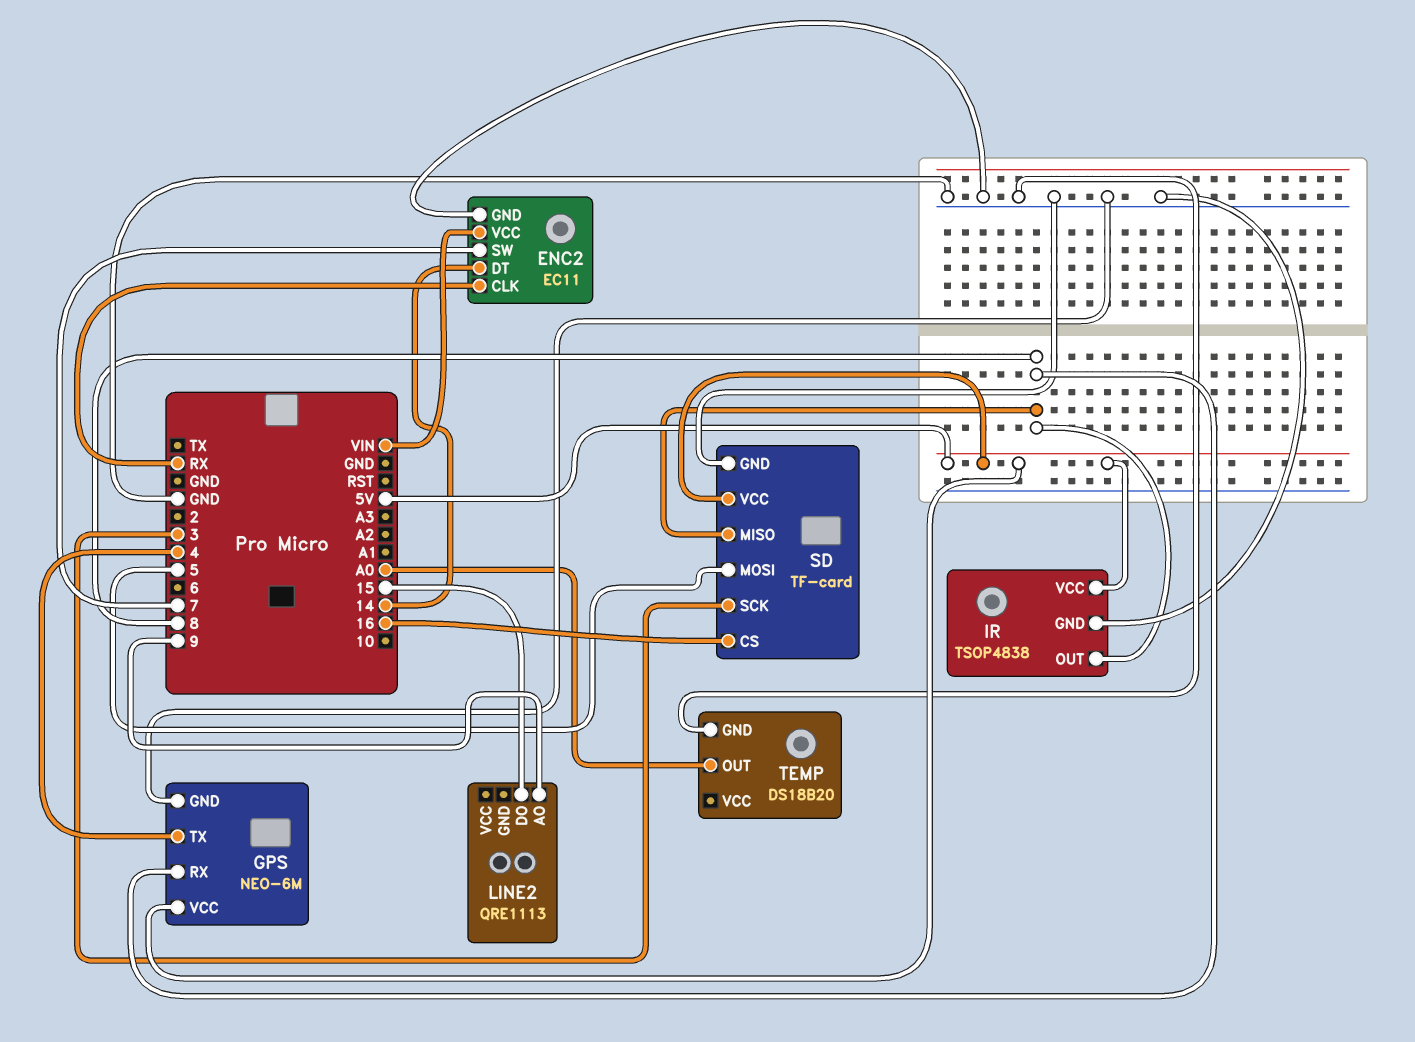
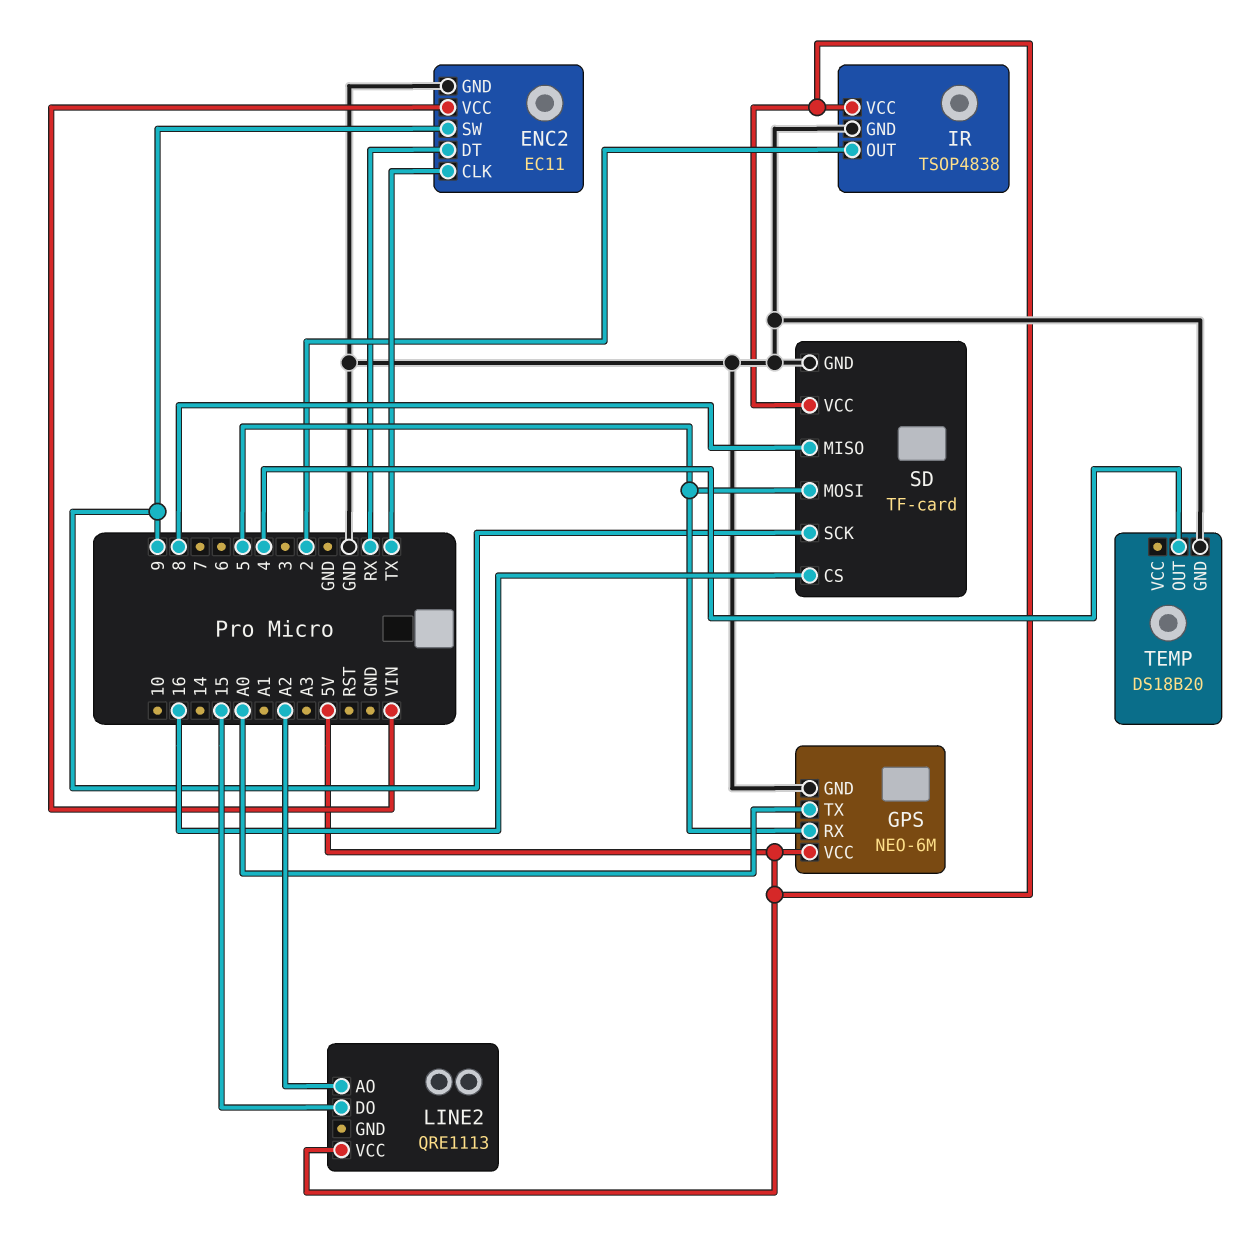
ENC2 pin CLK: RX -> TX
ENC2 pin DT: 14 -> RX
ENC2 pin SW: 7 -> 9
GPS pin RX: 8 -> 5
GPS pin TX: 4 -> A0
IR pin OUT: 8 -> 2
LINE2 pin AO: 9 -> A2
LINE2 pin VCC: none -> 5V
SD pin SCK: 3 -> 9
TEMP pin OUT: A0 -> 4

